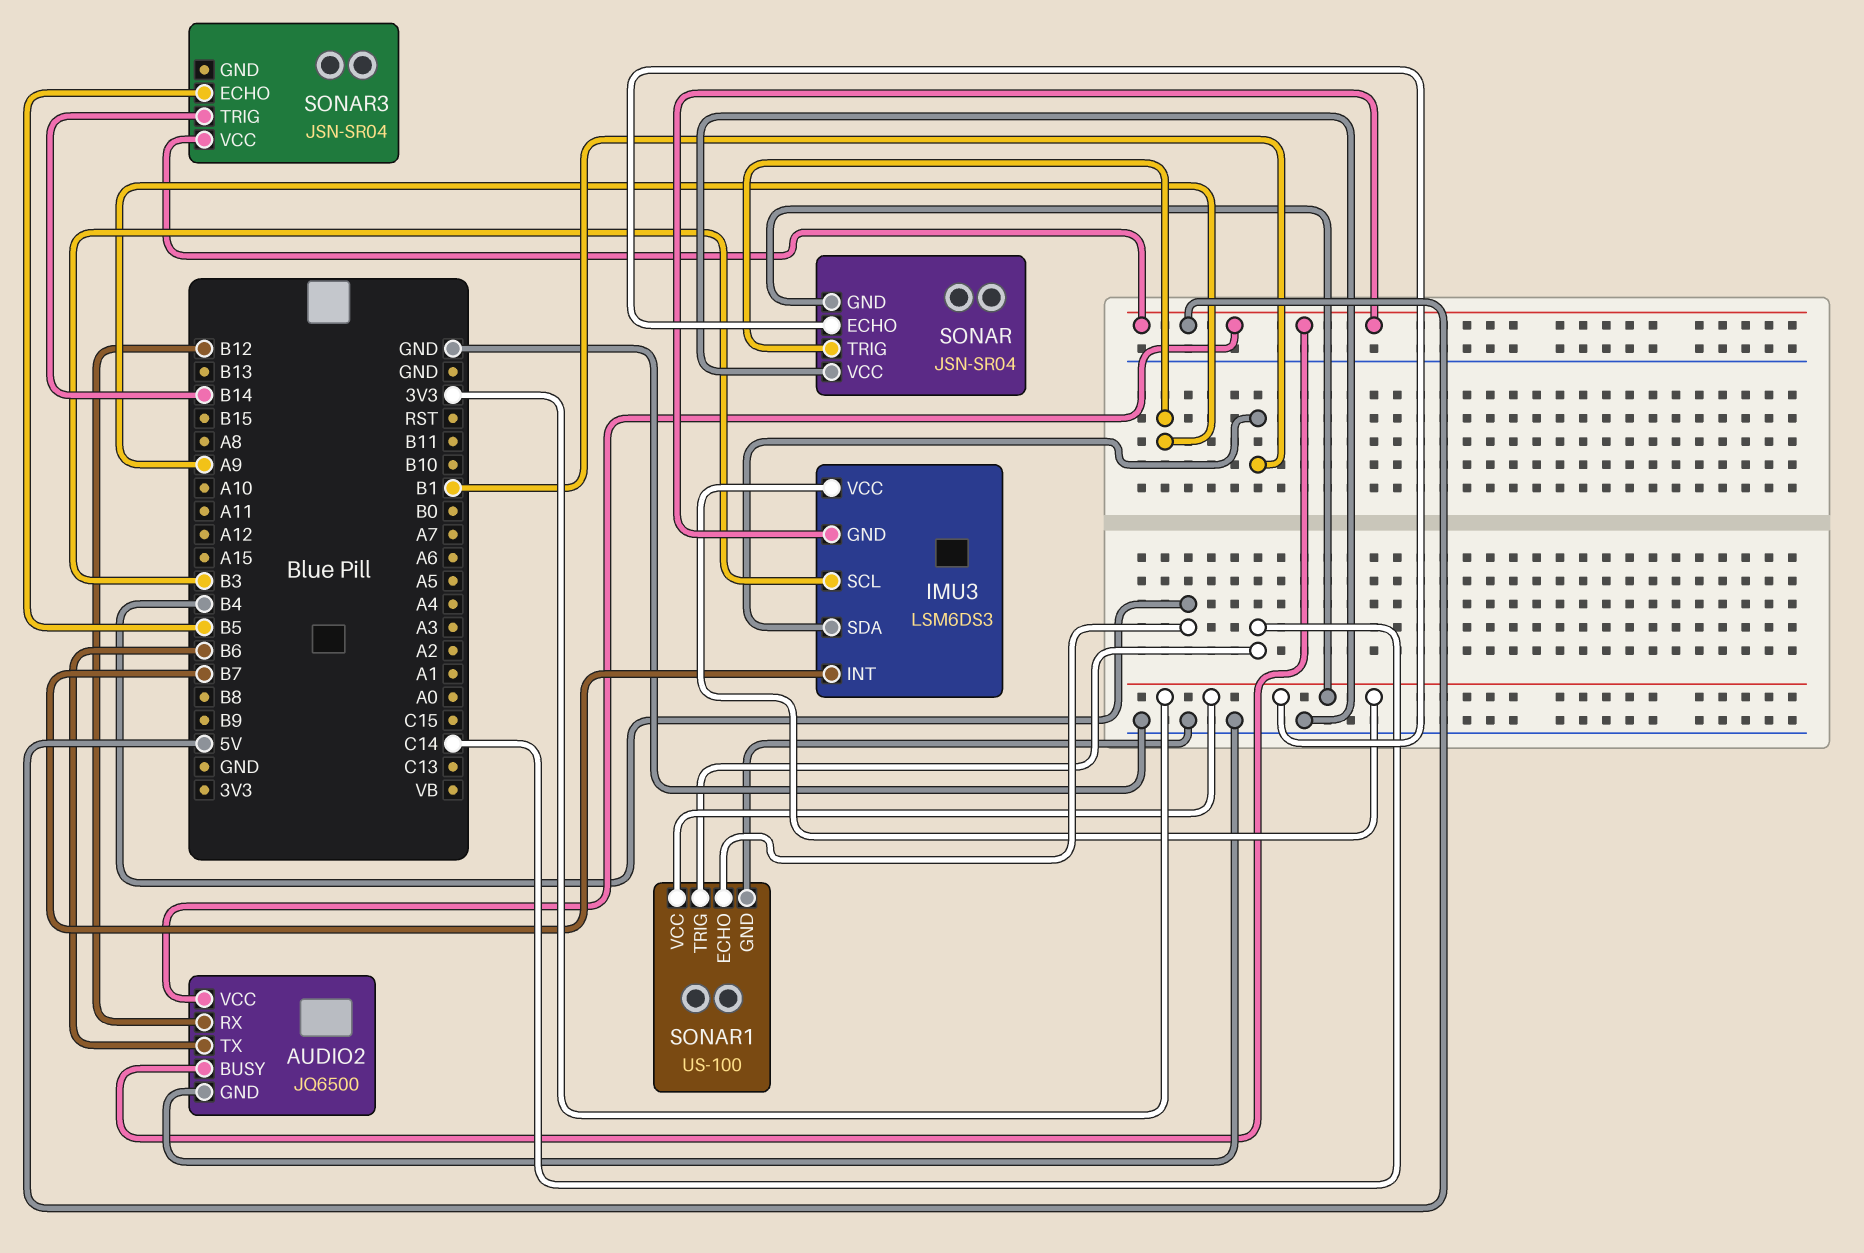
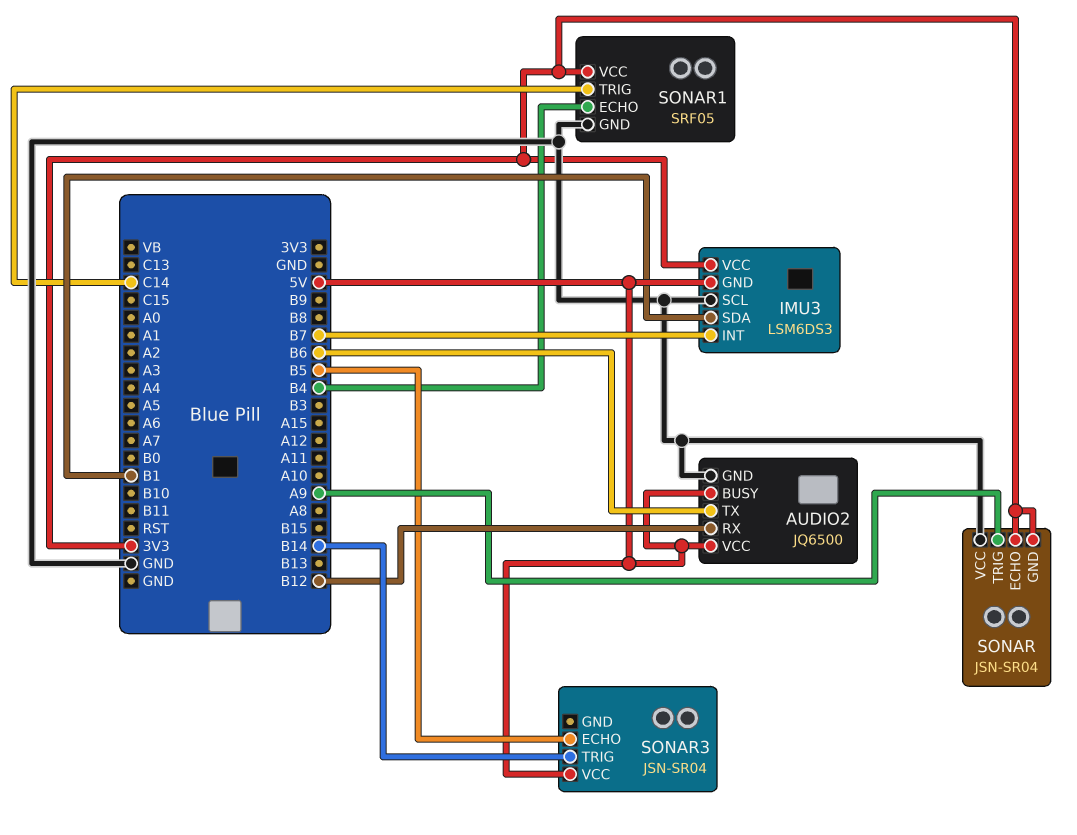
IMU3 pin SCL: B3 -> GND
SONAR1: US-100 -> SRF05

